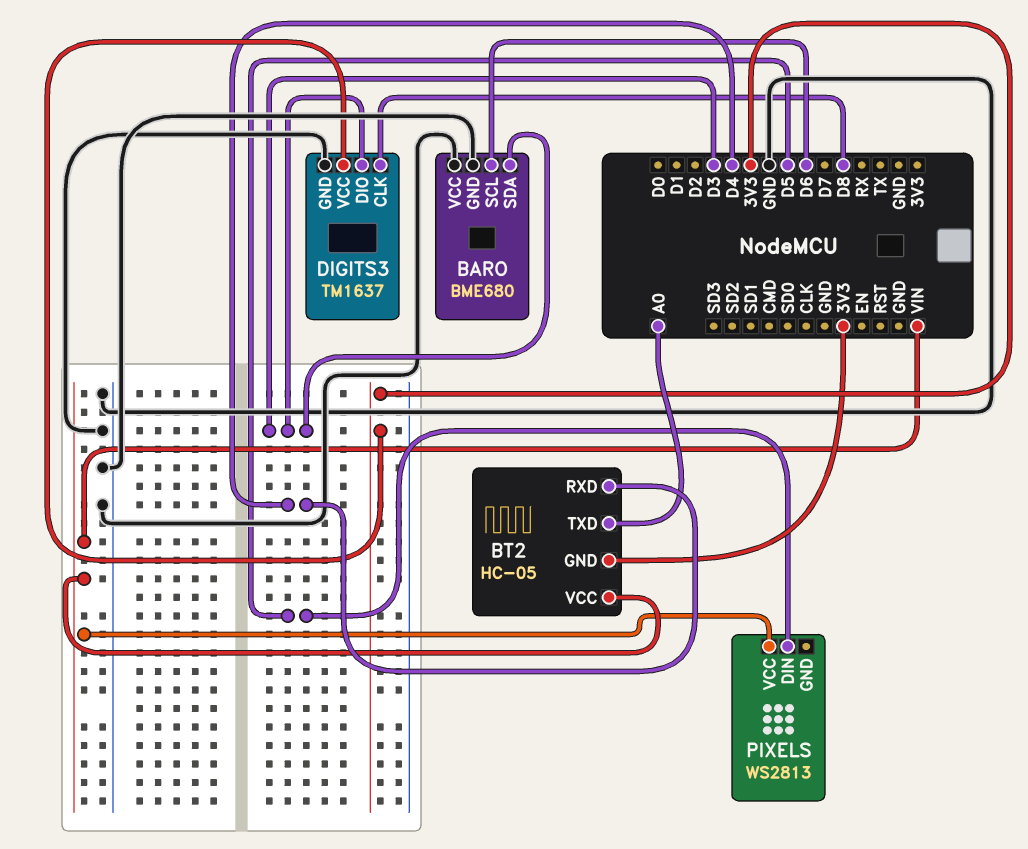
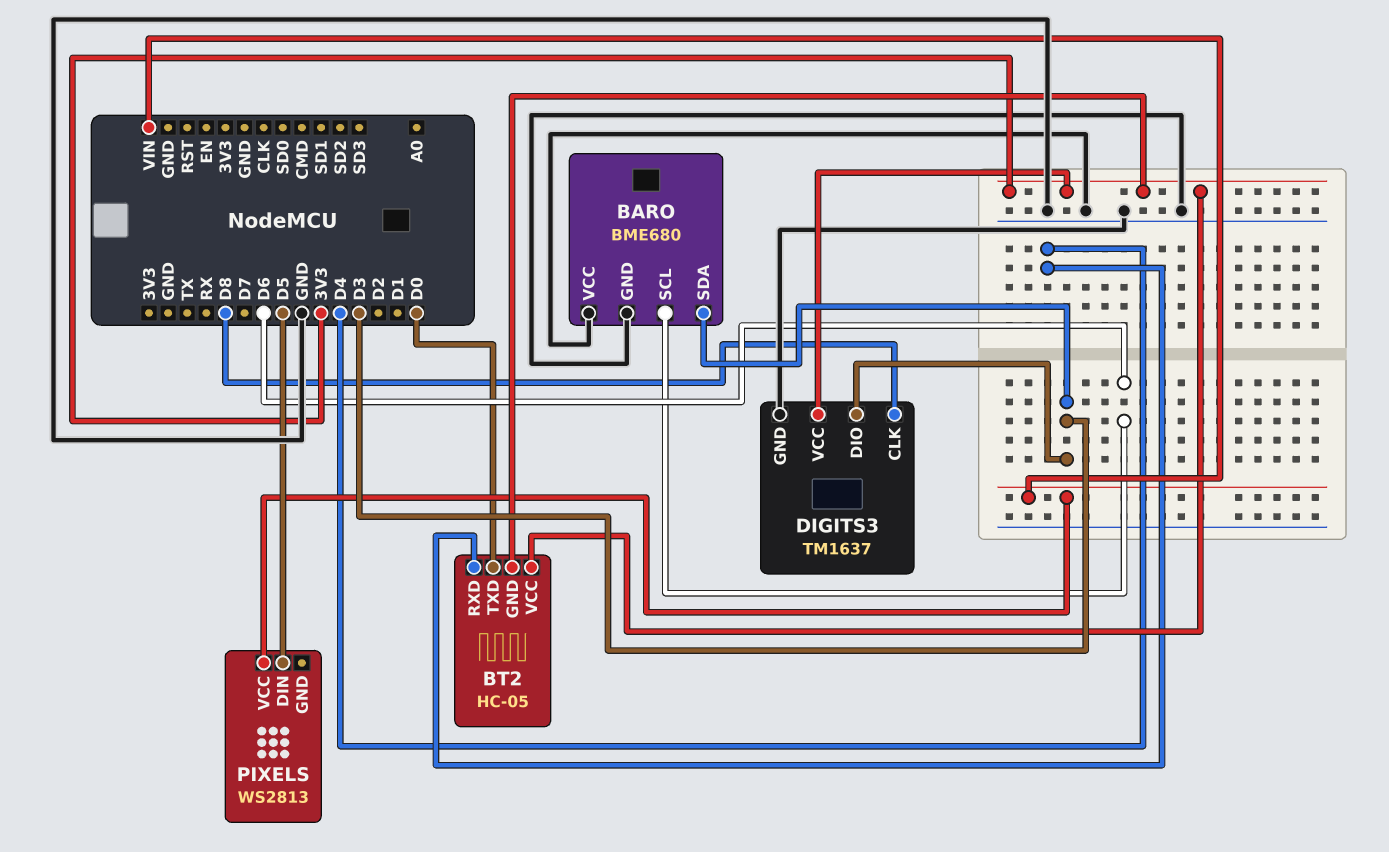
BT2 pin TXD: A0 -> D0
BT2 pin VCC: VIN -> 3V3

